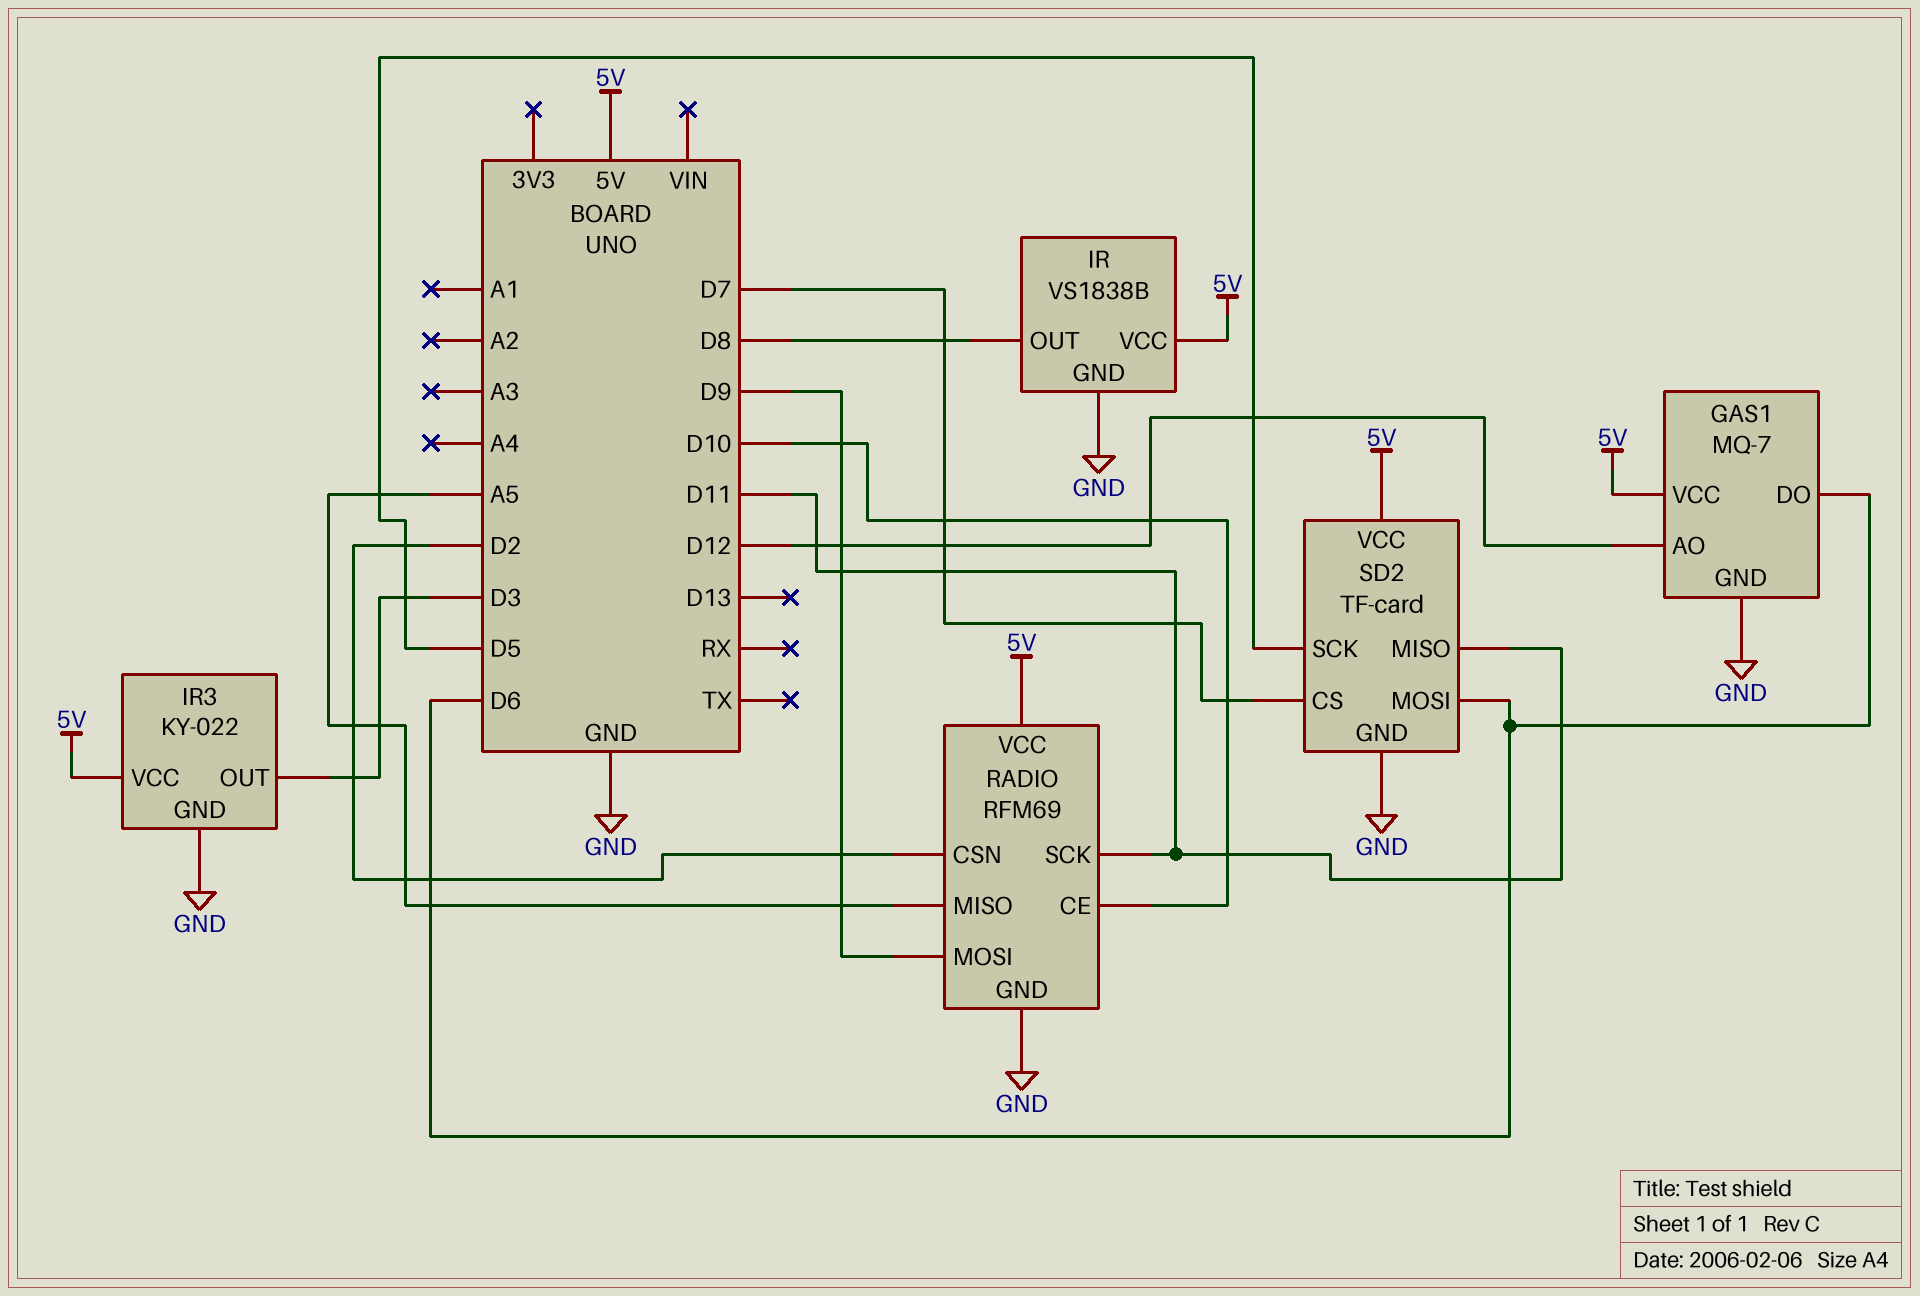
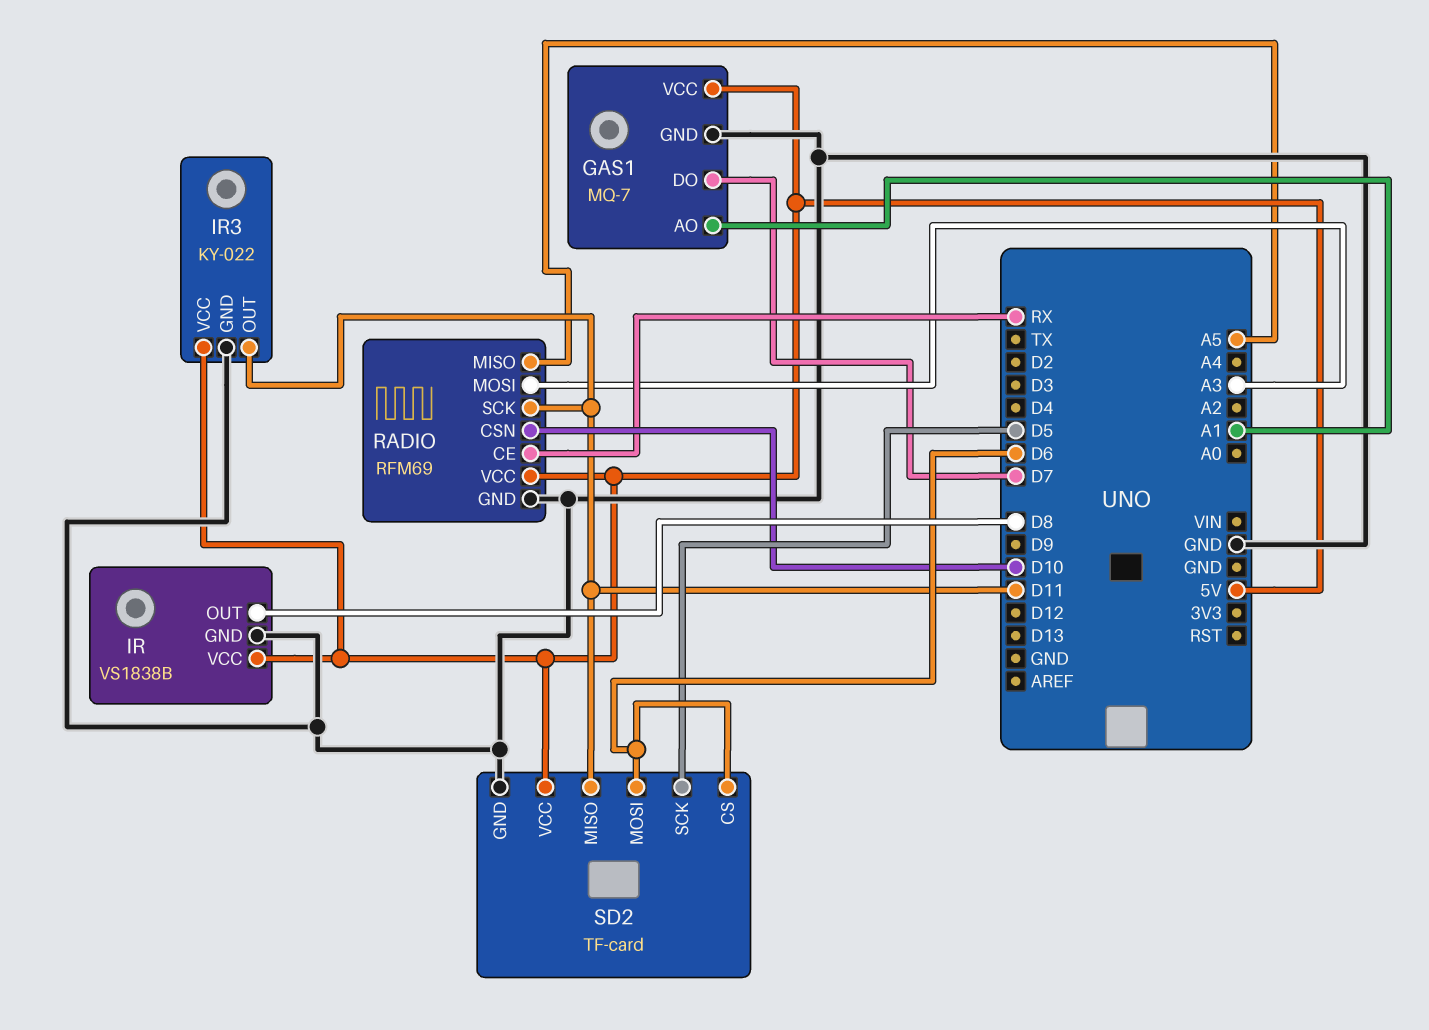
GAS1 pin AO: D12 -> A1
GAS1 pin DO: D6 -> D7
IR3 pin OUT: D3 -> D11
RADIO pin CE: D10 -> RX
RADIO pin CSN: D2 -> D10
RADIO pin MOSI: D9 -> A3
SD2 pin CS: D7 -> D6

